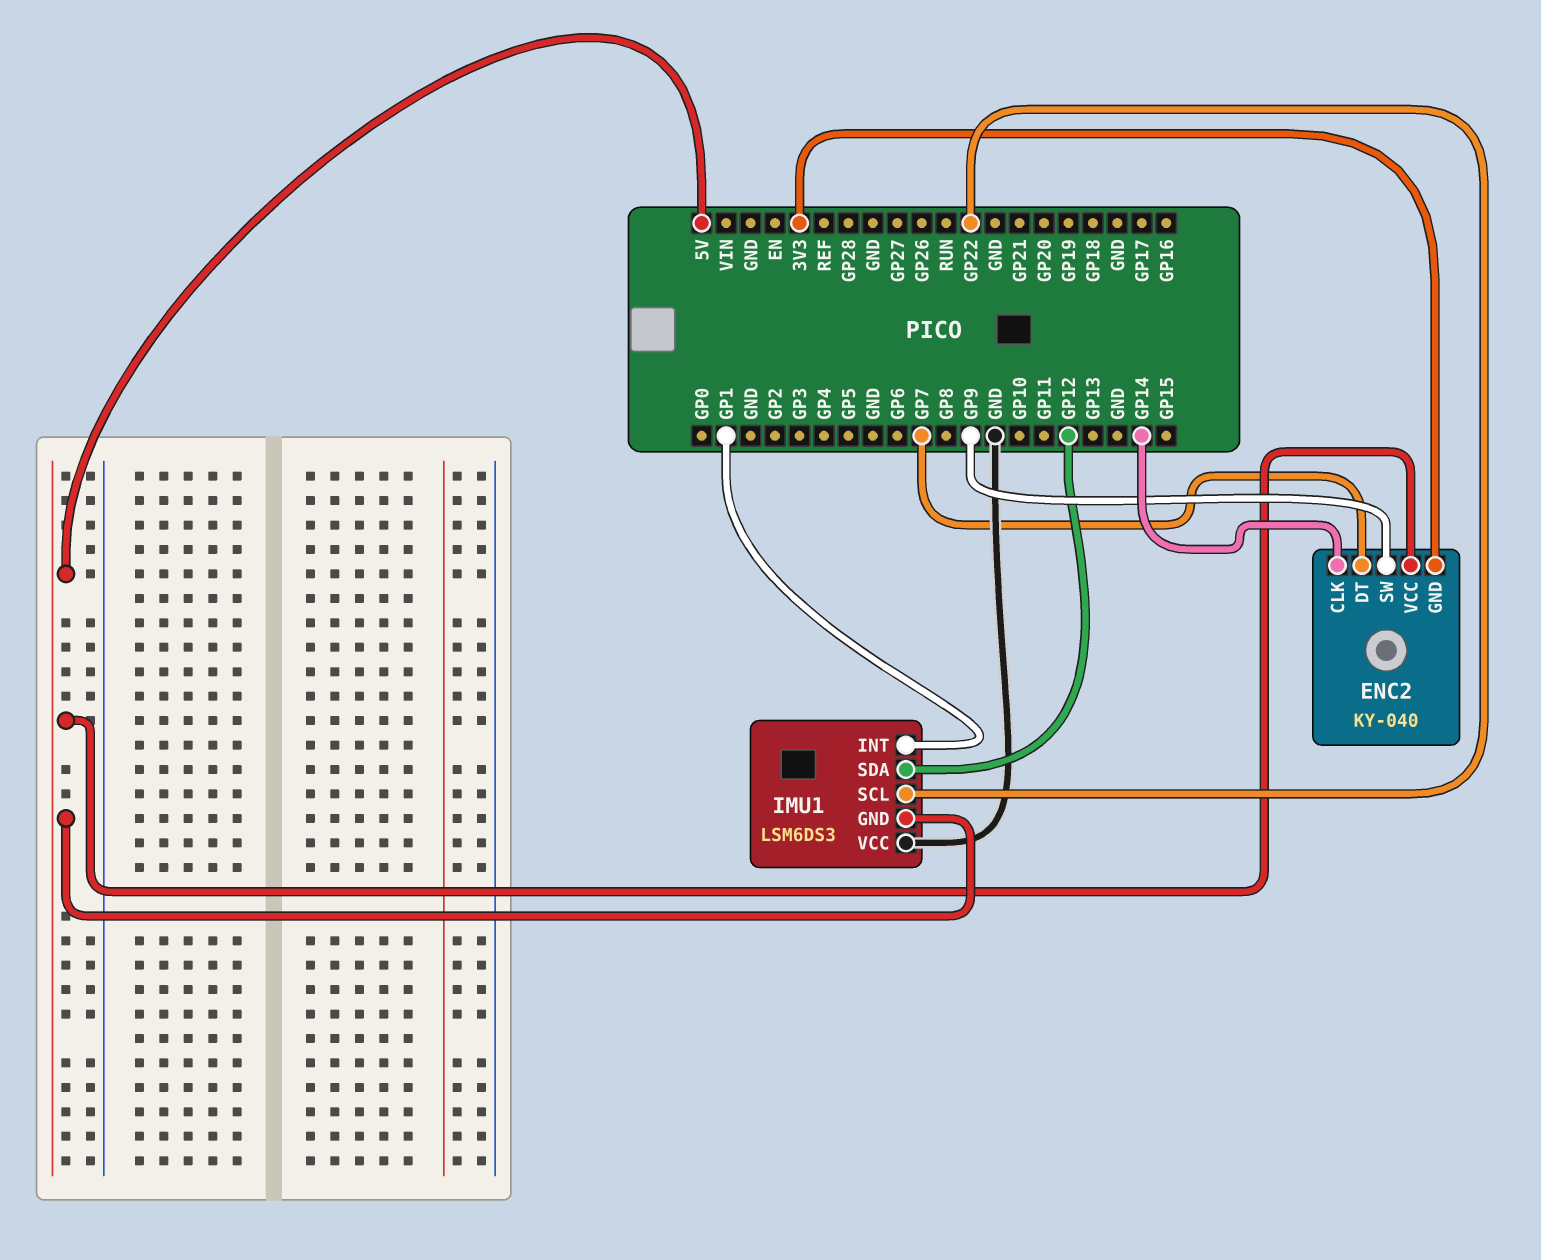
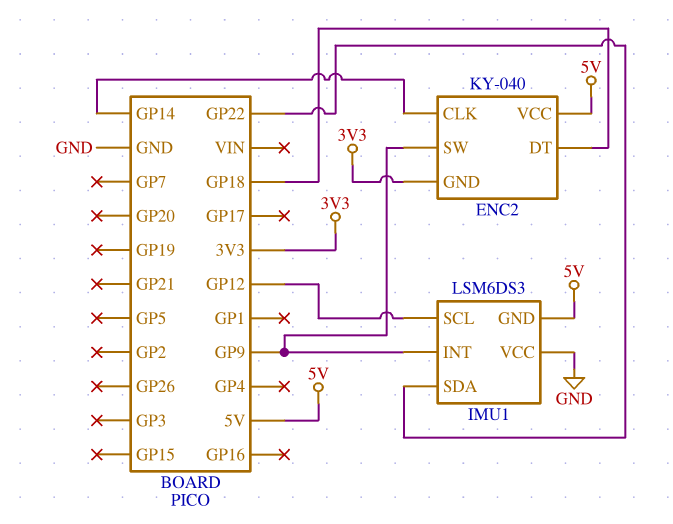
ENC2 pin DT: GP7 -> GP18
IMU1 pin INT: GP1 -> GP9
IMU1 pin SCL: GP22 -> GP12
IMU1 pin SDA: GP12 -> GP22

